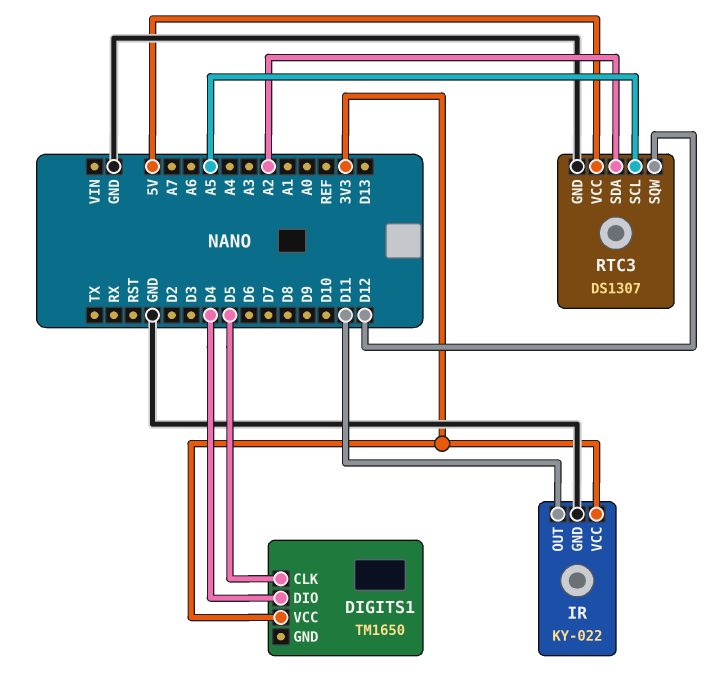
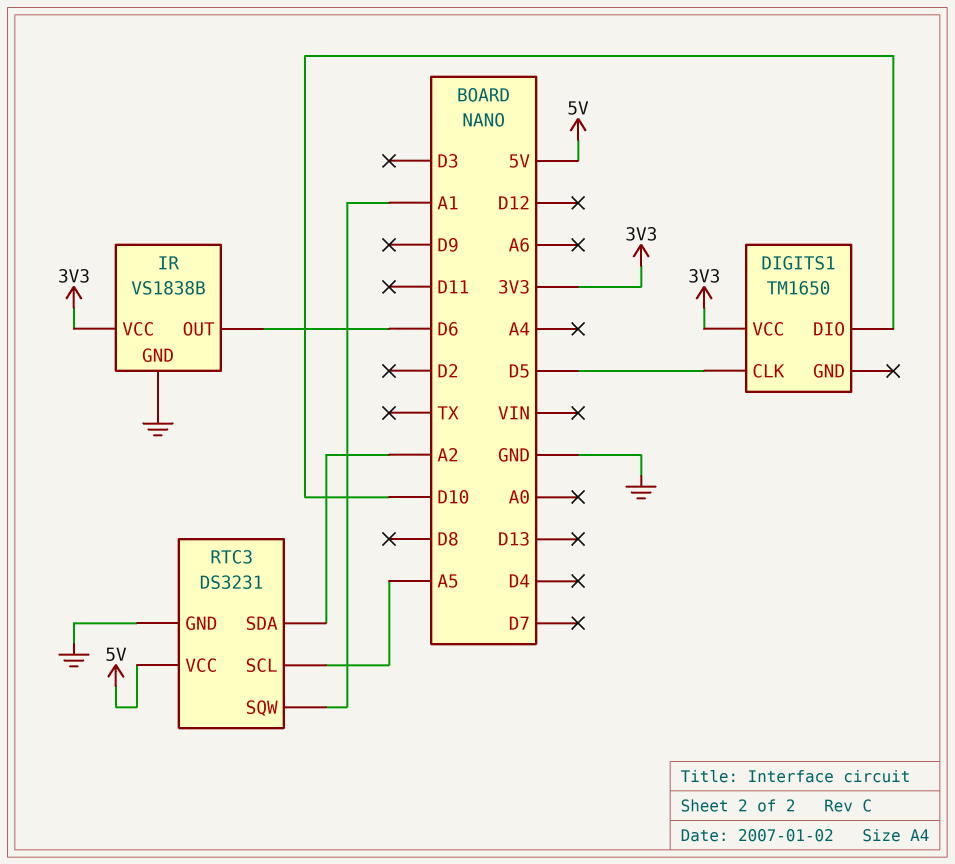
DIGITS1 pin DIO: D4 -> D10
IR: KY-022 -> VS1838B
IR pin OUT: D11 -> D6
RTC3: DS1307 -> DS3231
RTC3 pin SQW: D12 -> A1

